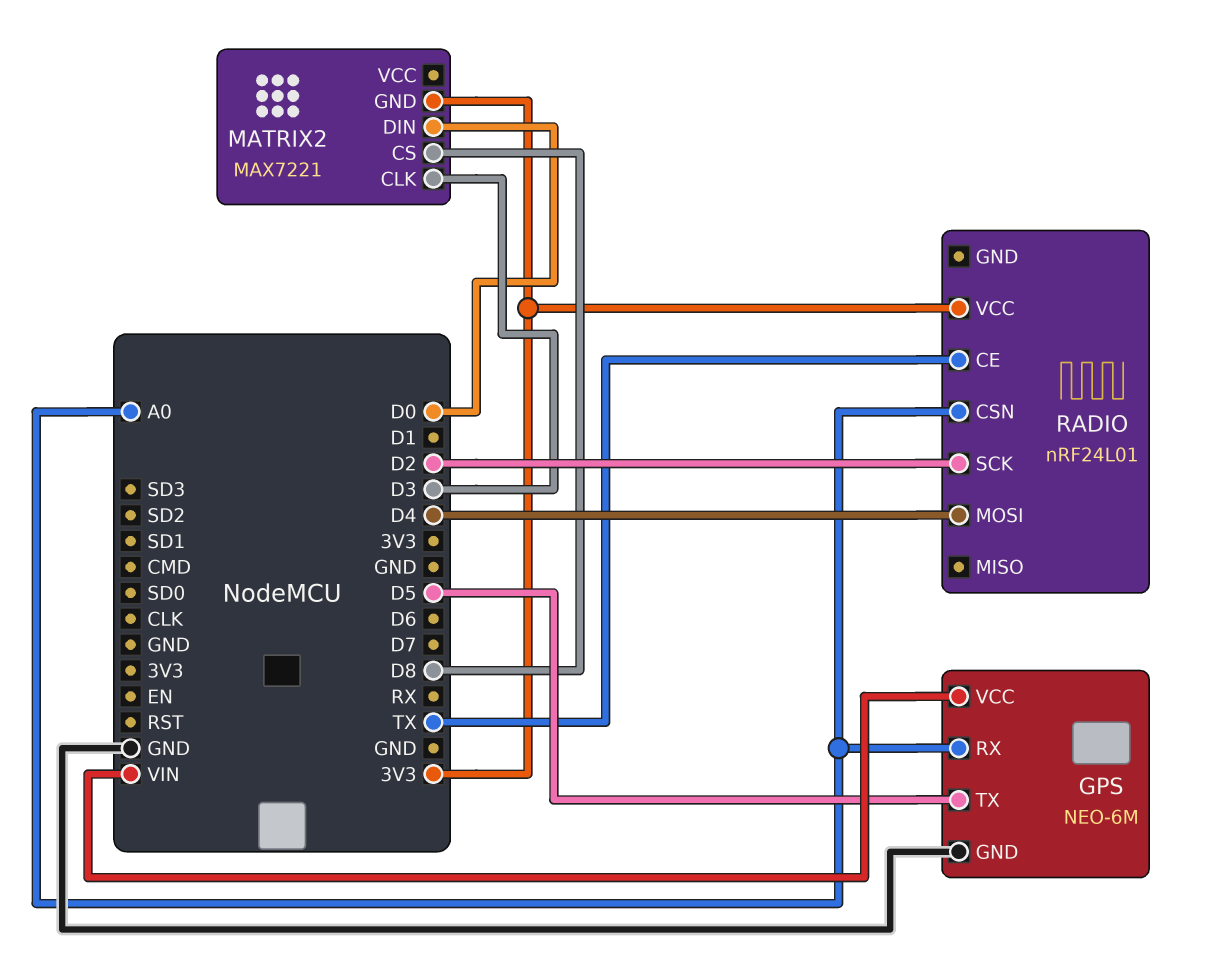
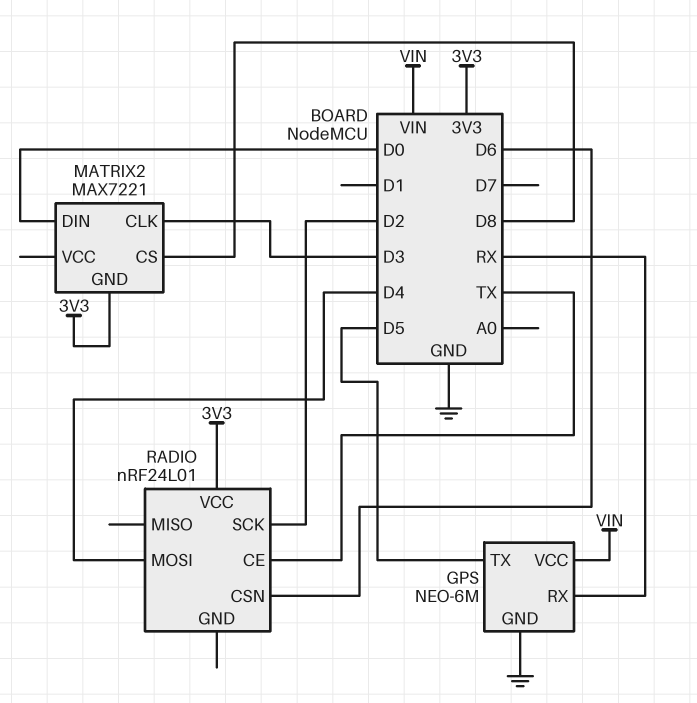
GPS pin RX: A0 -> RX
RADIO pin CSN: A0 -> D6

